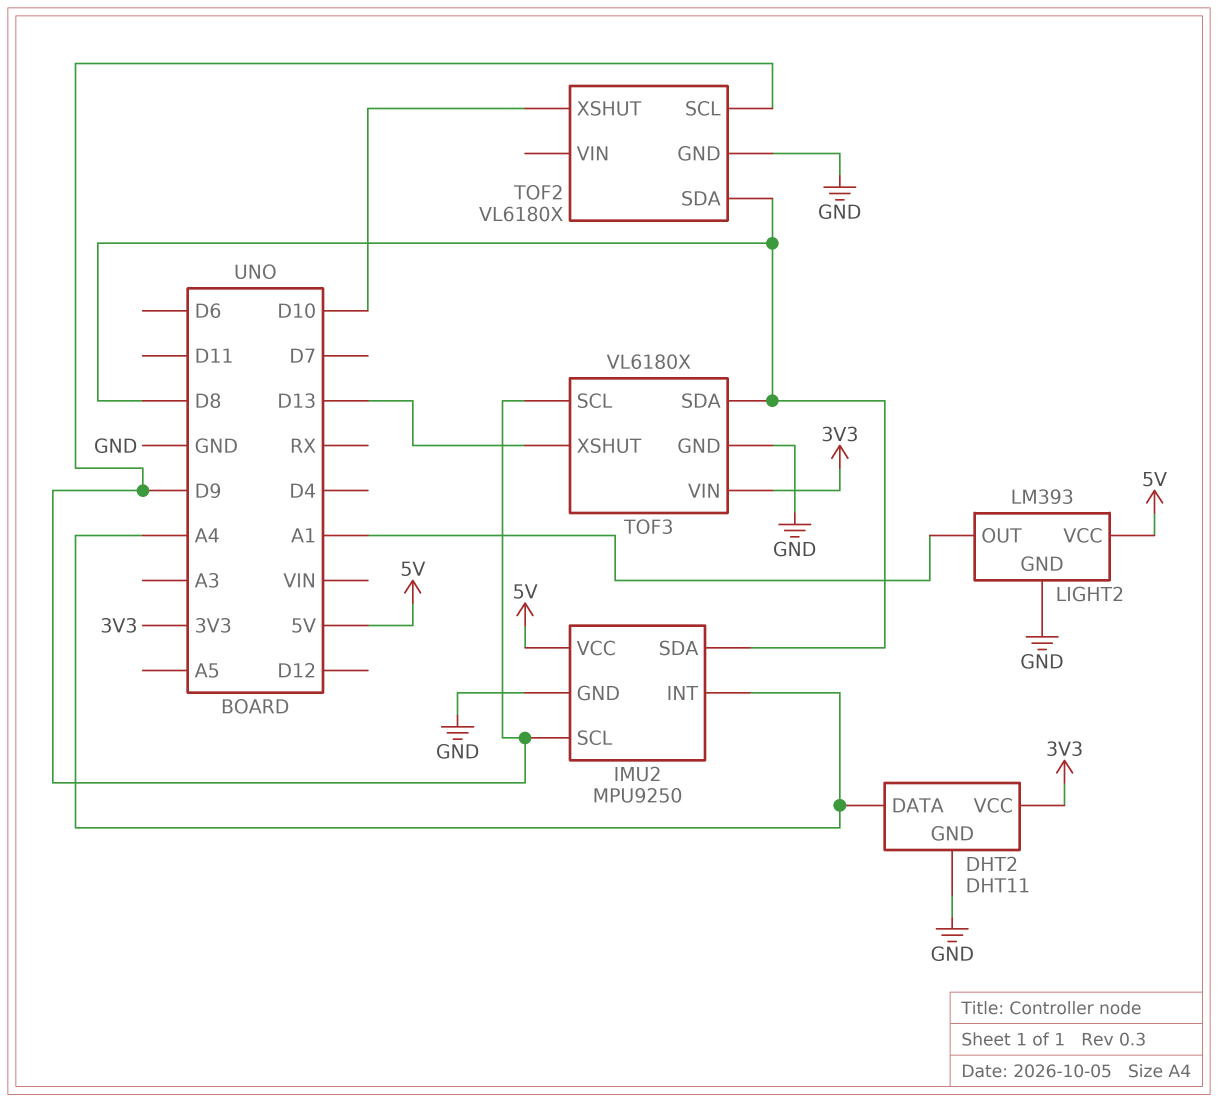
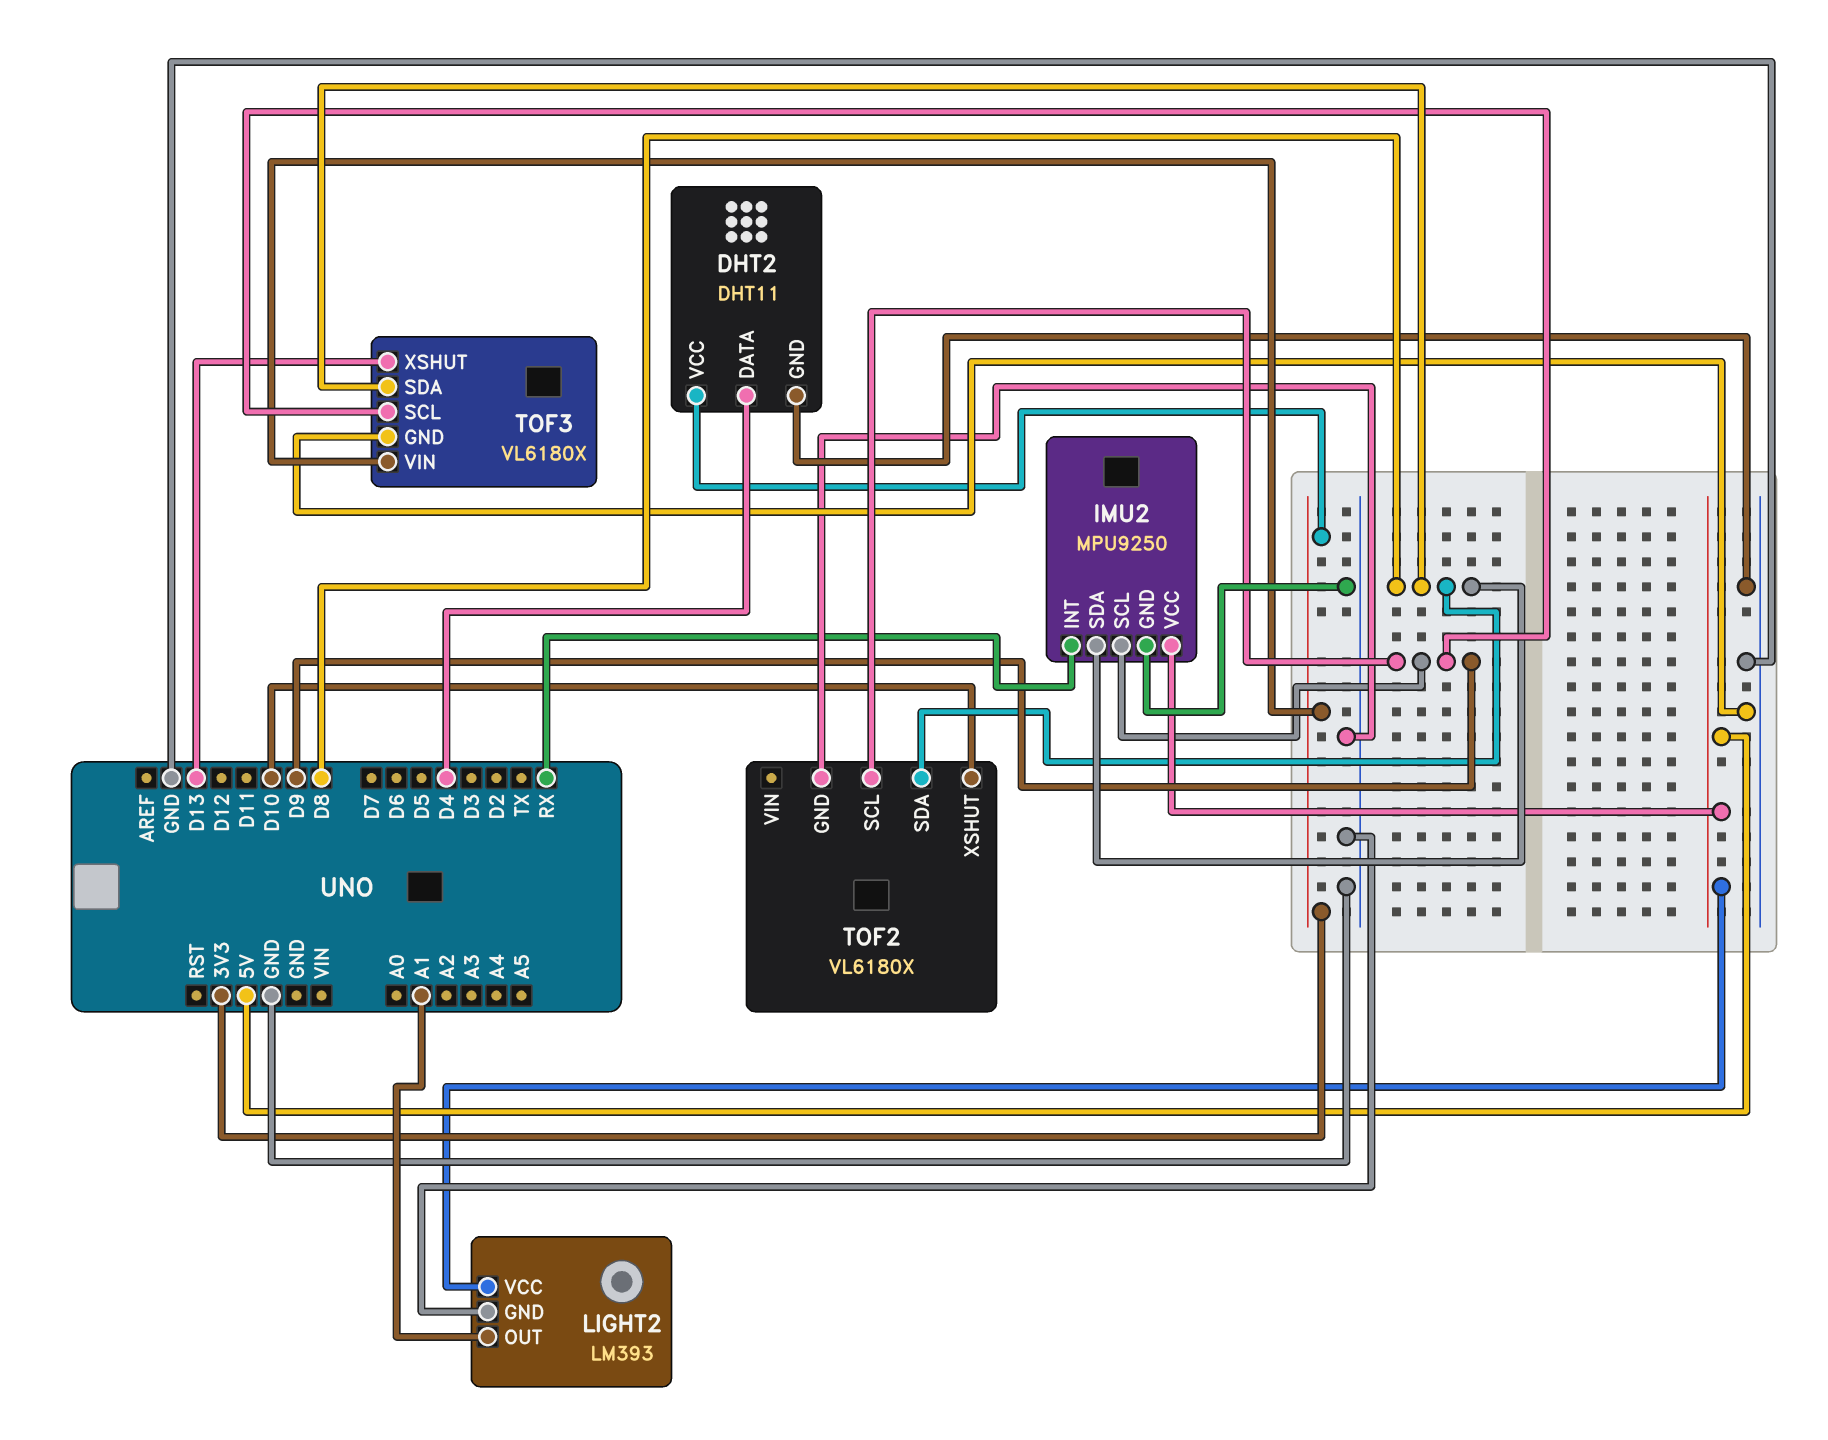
DHT2 pin DATA: A4 -> D4
IMU2 pin INT: A4 -> RX

